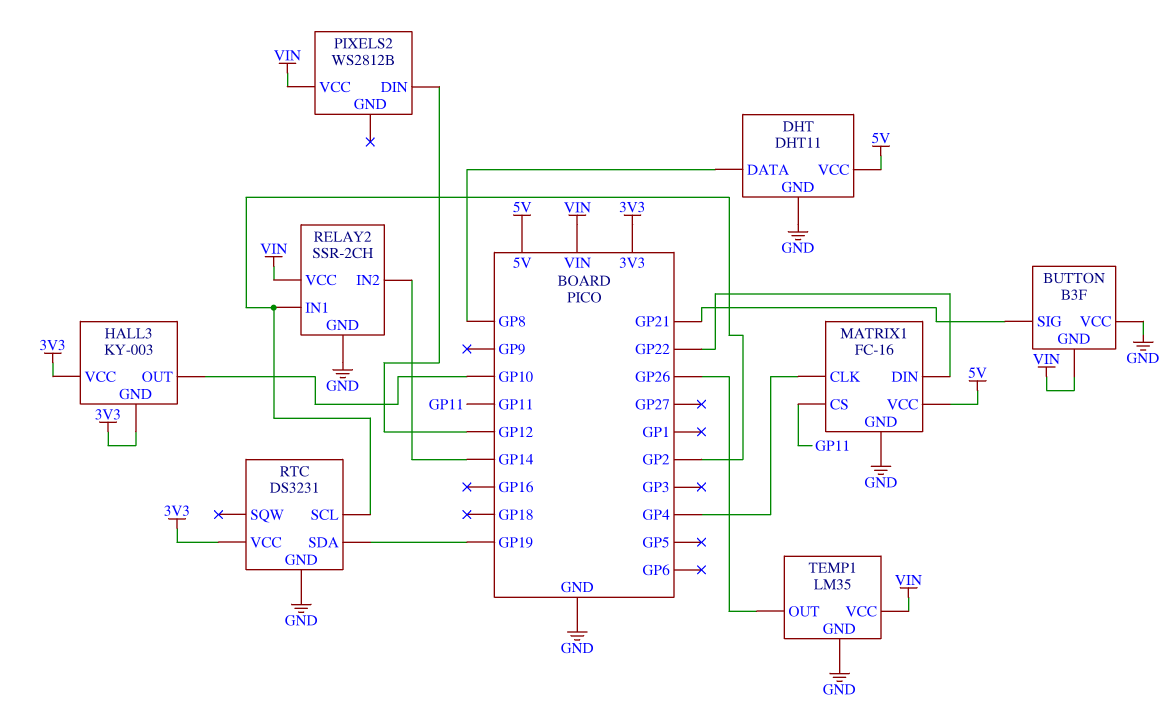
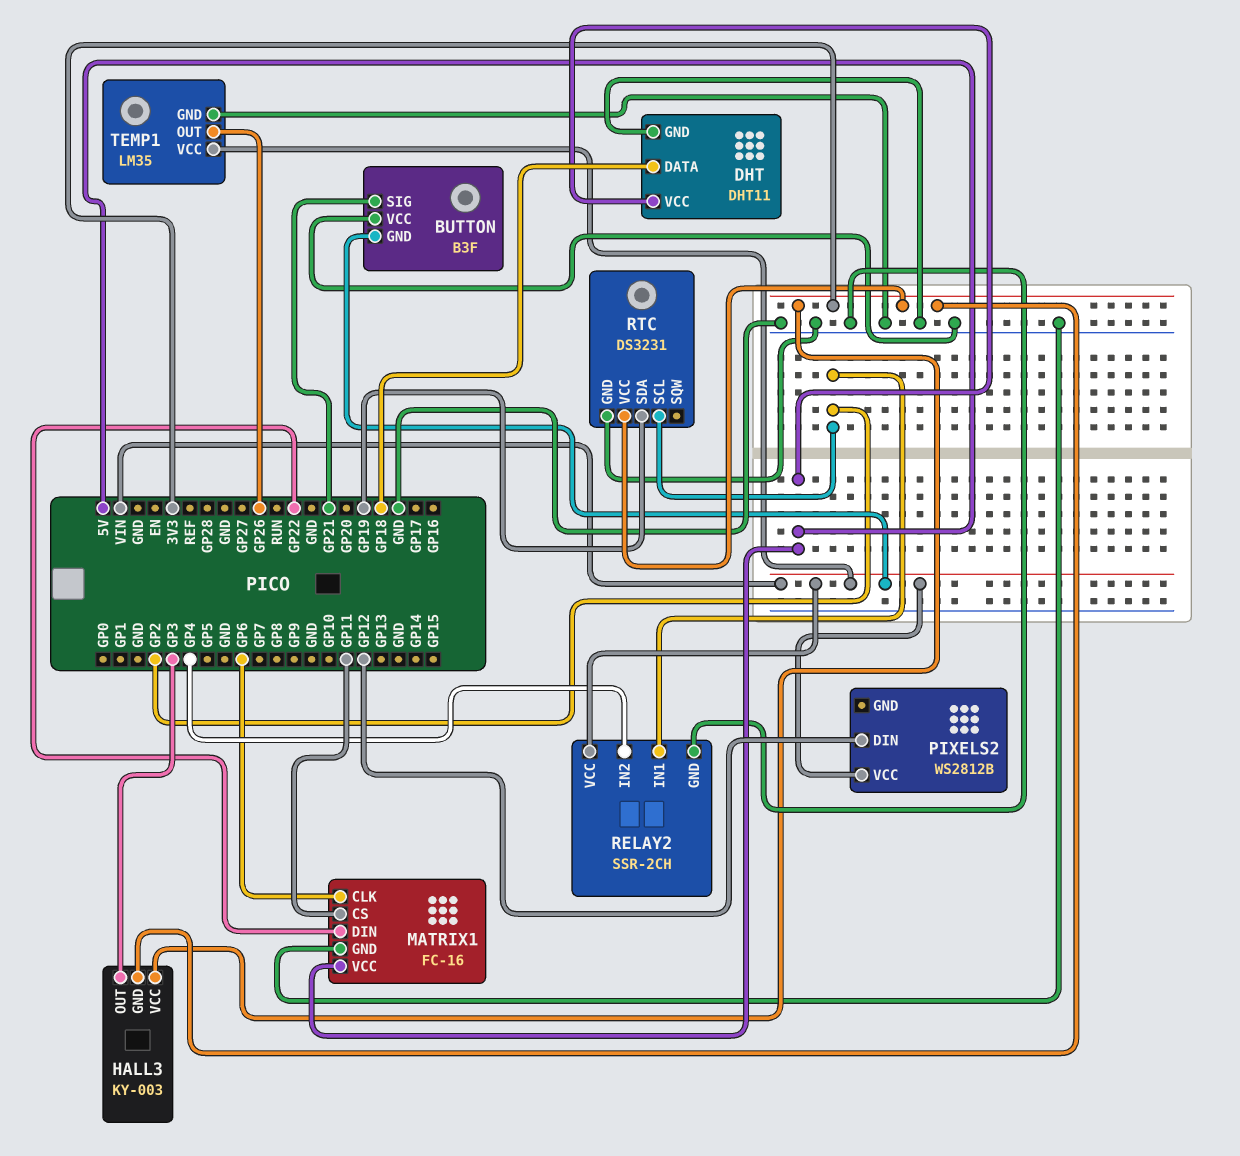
DHT pin DATA: GP8 -> GP18
HALL3 pin OUT: GP10 -> GP3
MATRIX1 pin CLK: GP4 -> GP6
RELAY2 pin IN2: GP14 -> GP4

